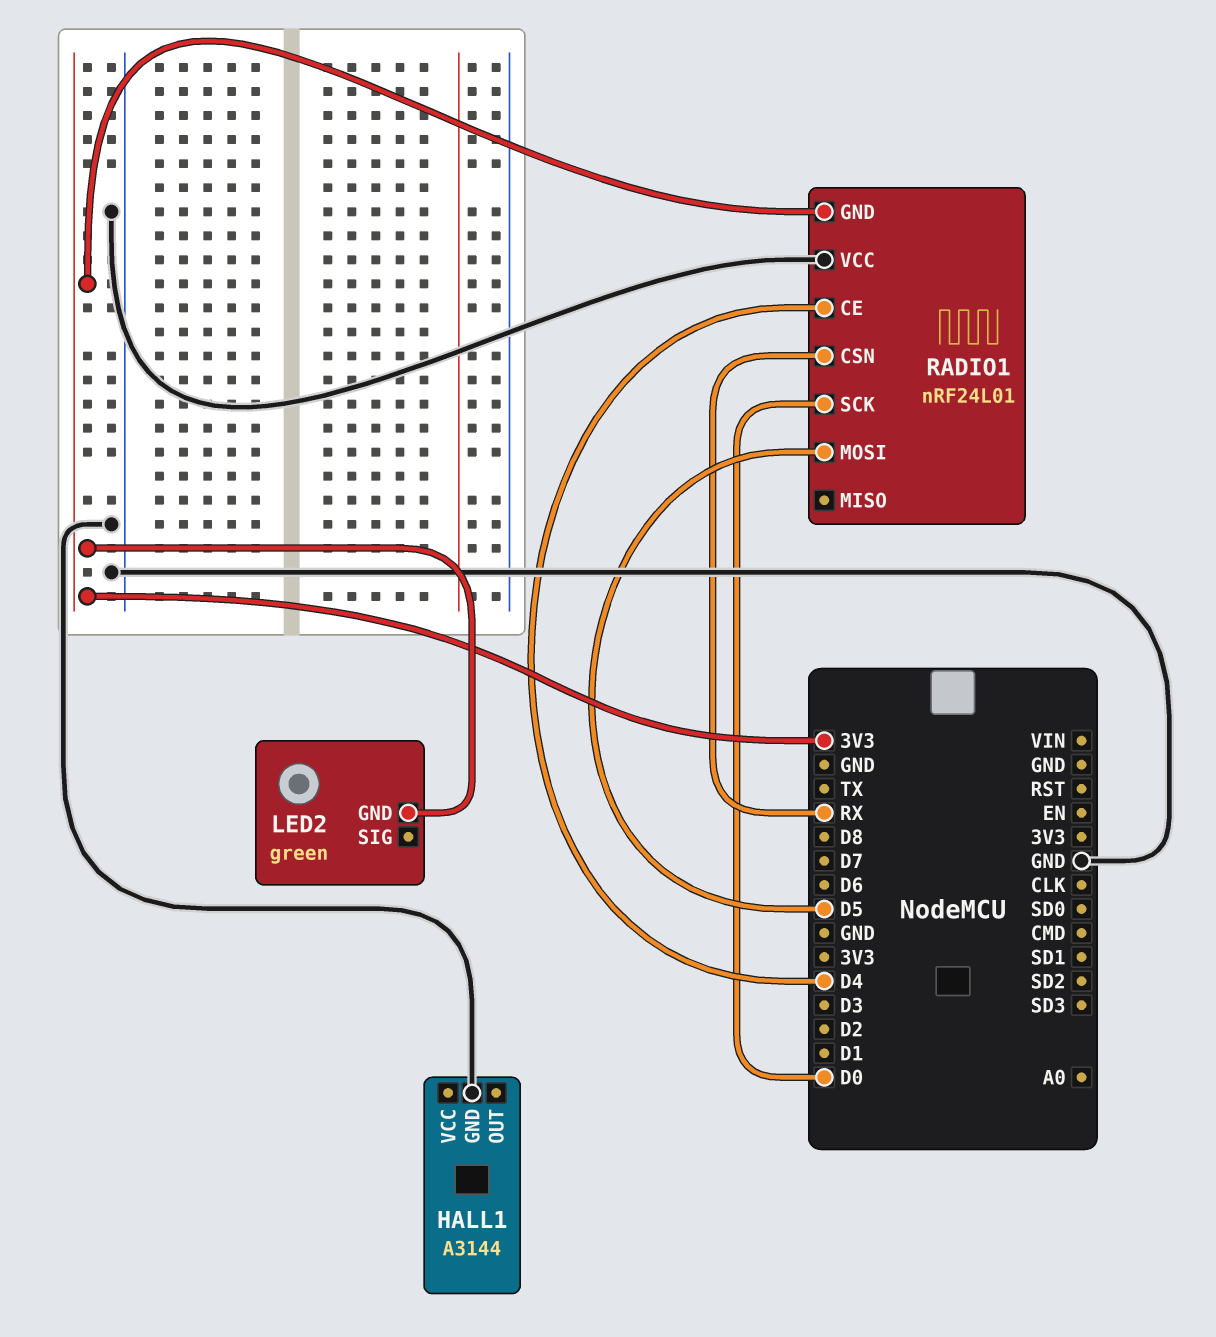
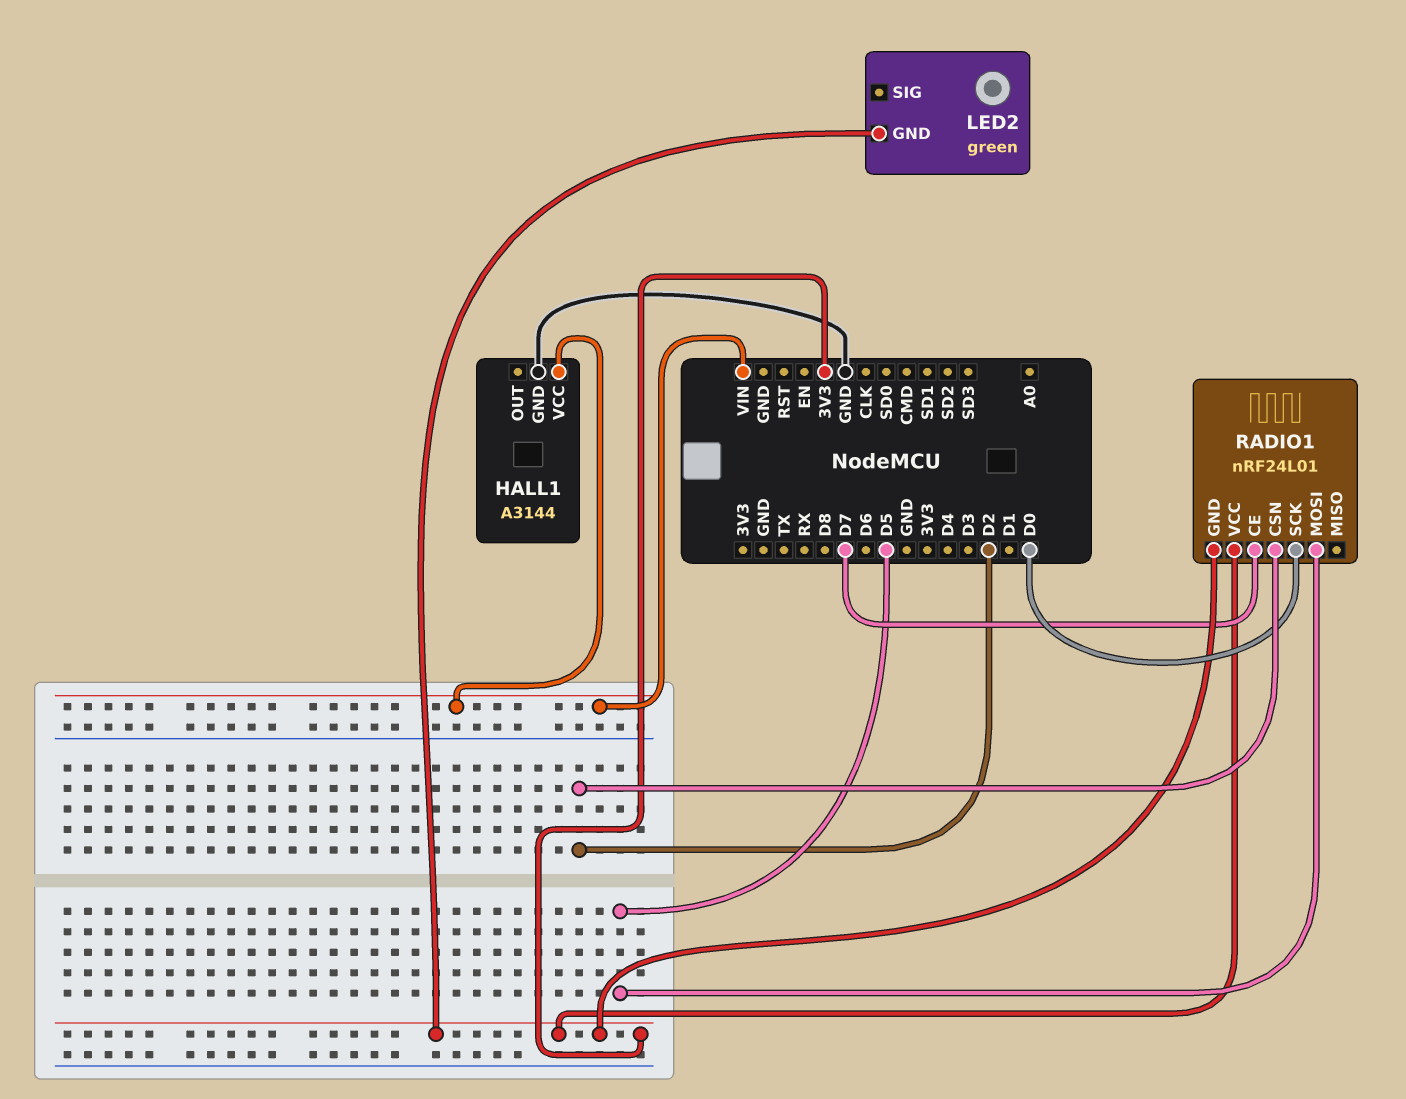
HALL1 pin VCC: none -> VIN
RADIO1 pin CE: D4 -> D7
RADIO1 pin CSN: RX -> D2
RADIO1 pin VCC: GND -> 3V3

